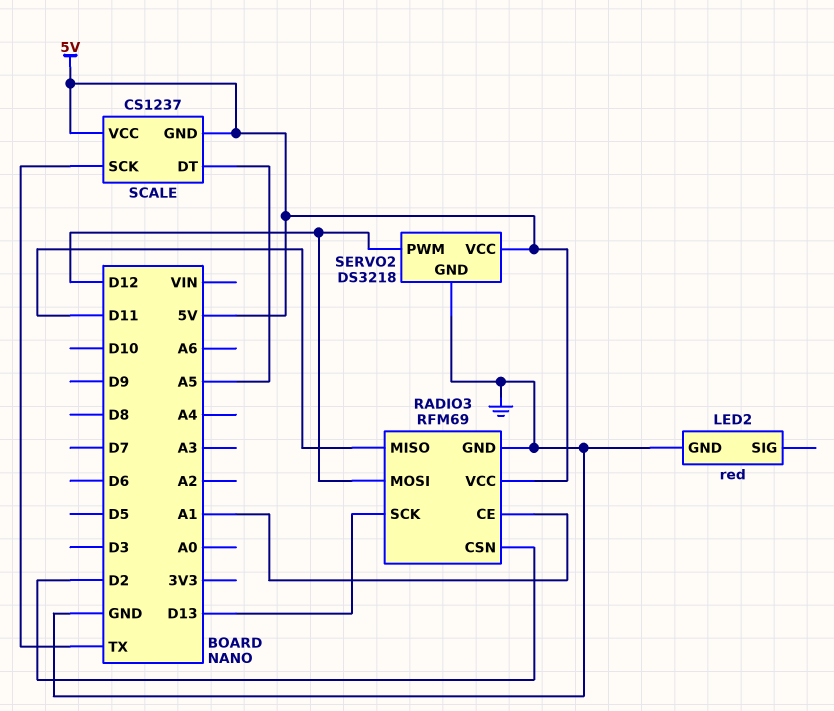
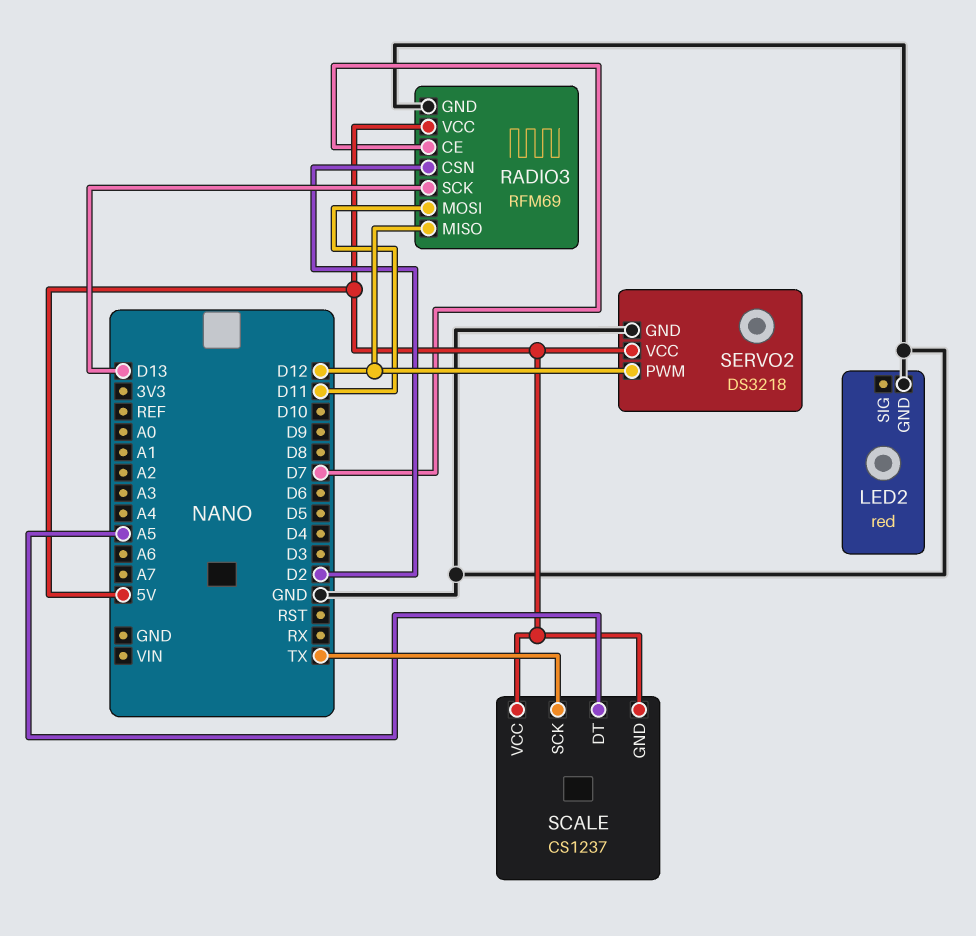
RADIO3 pin CE: A1 -> D7
RADIO3 pin MISO: D11 -> D12
RADIO3 pin MOSI: D12 -> D11

